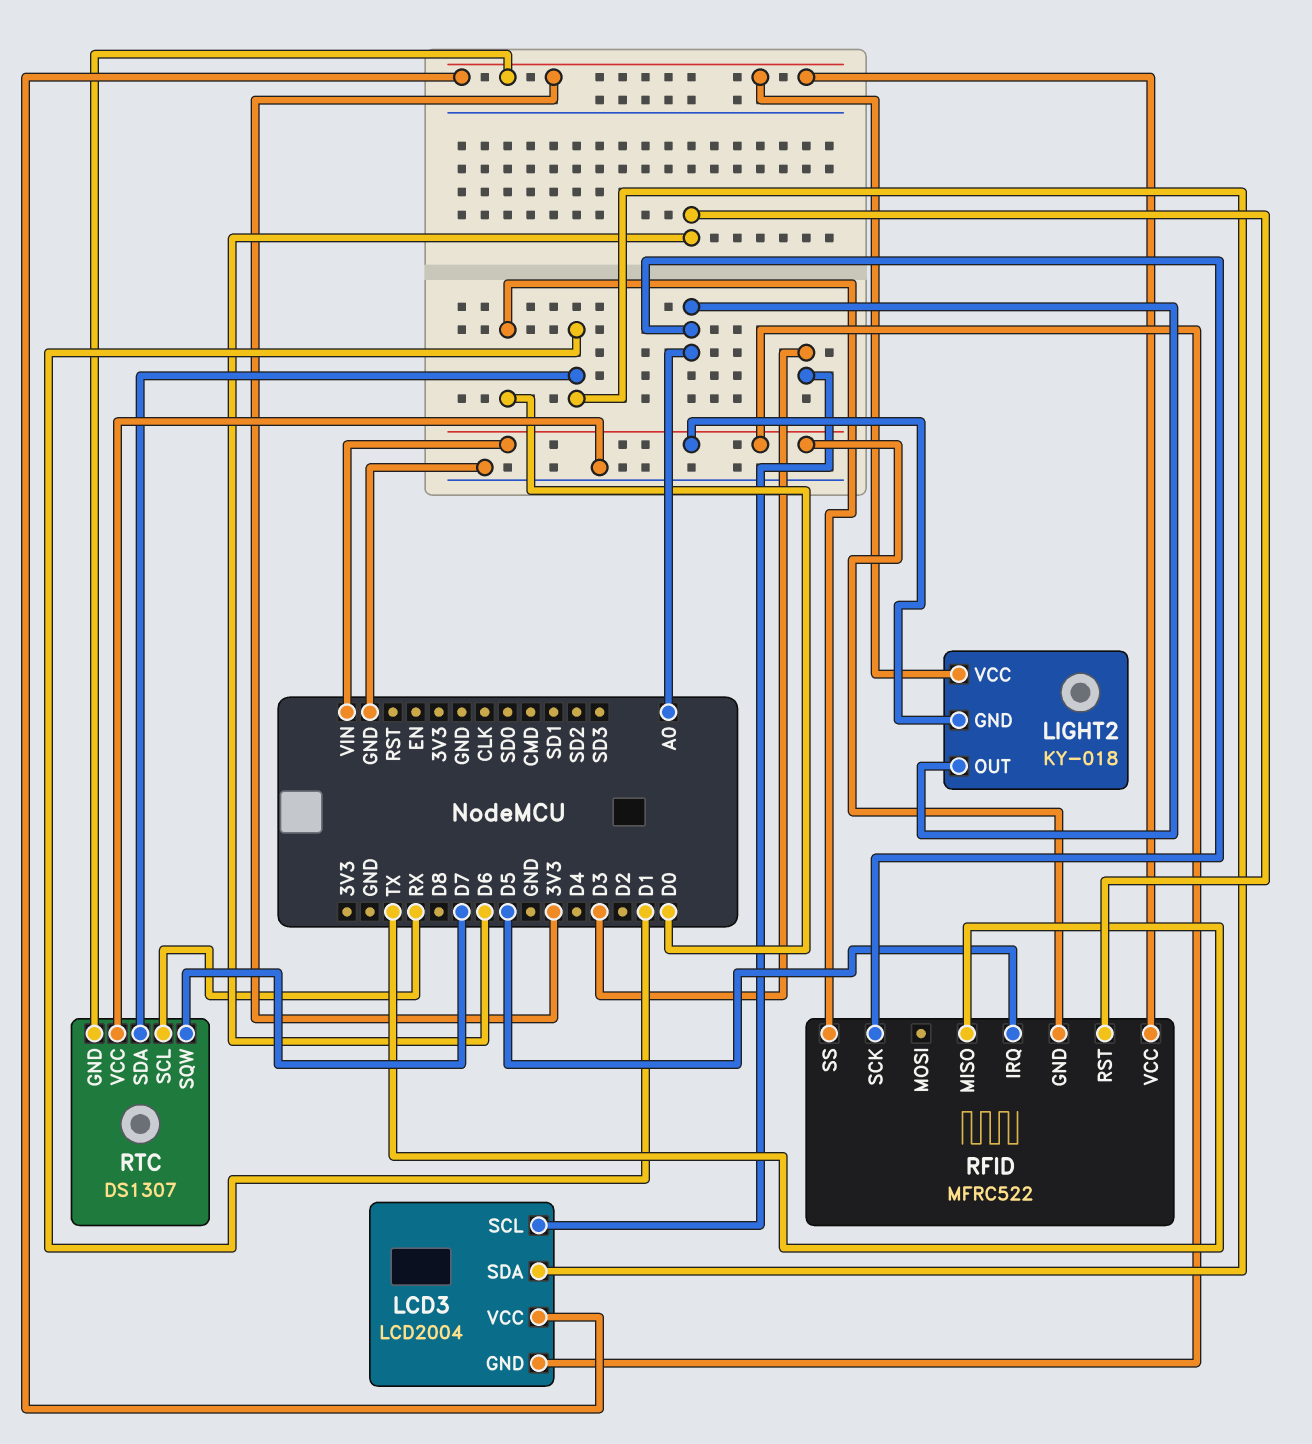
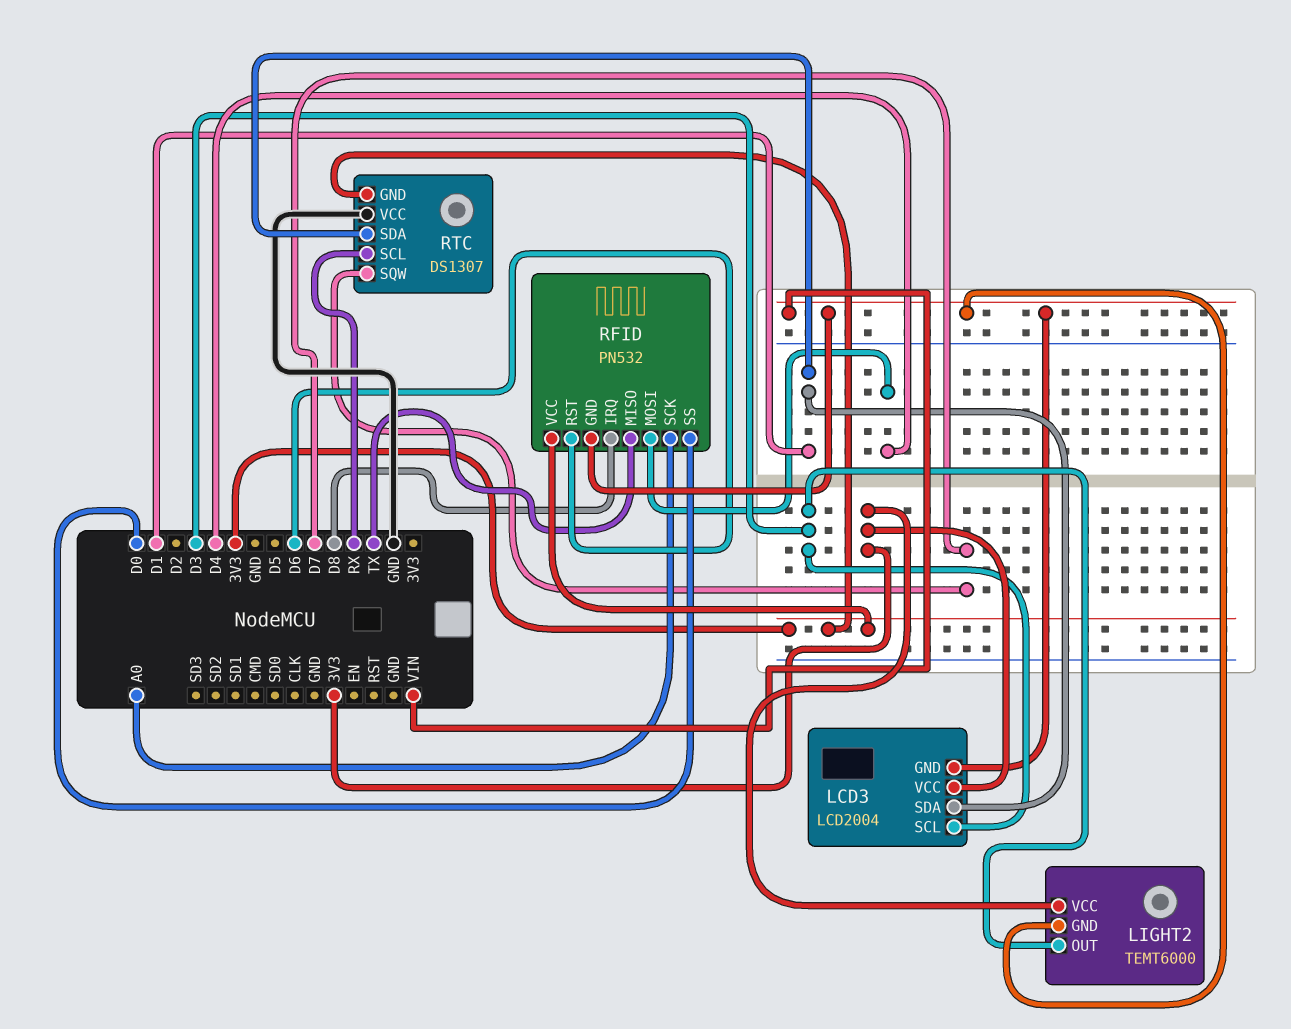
LIGHT2: KY-018 -> TEMT6000
LIGHT2 pin OUT: A0 -> D3
RFID: MFRC522 -> PN532
RFID pin IRQ: D5 -> D8
RFID pin MOSI: none -> D4

